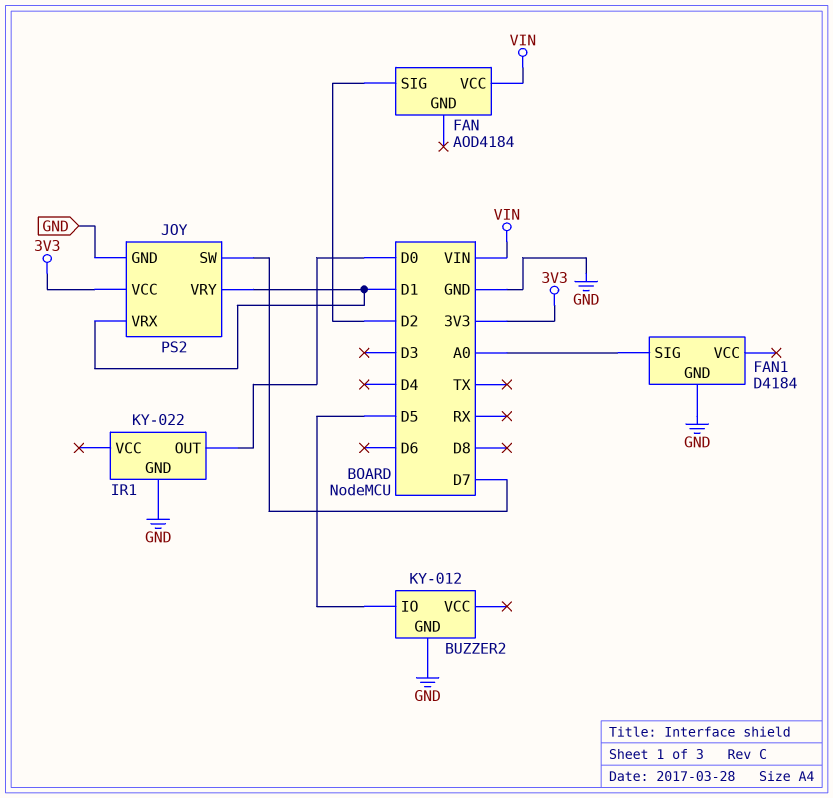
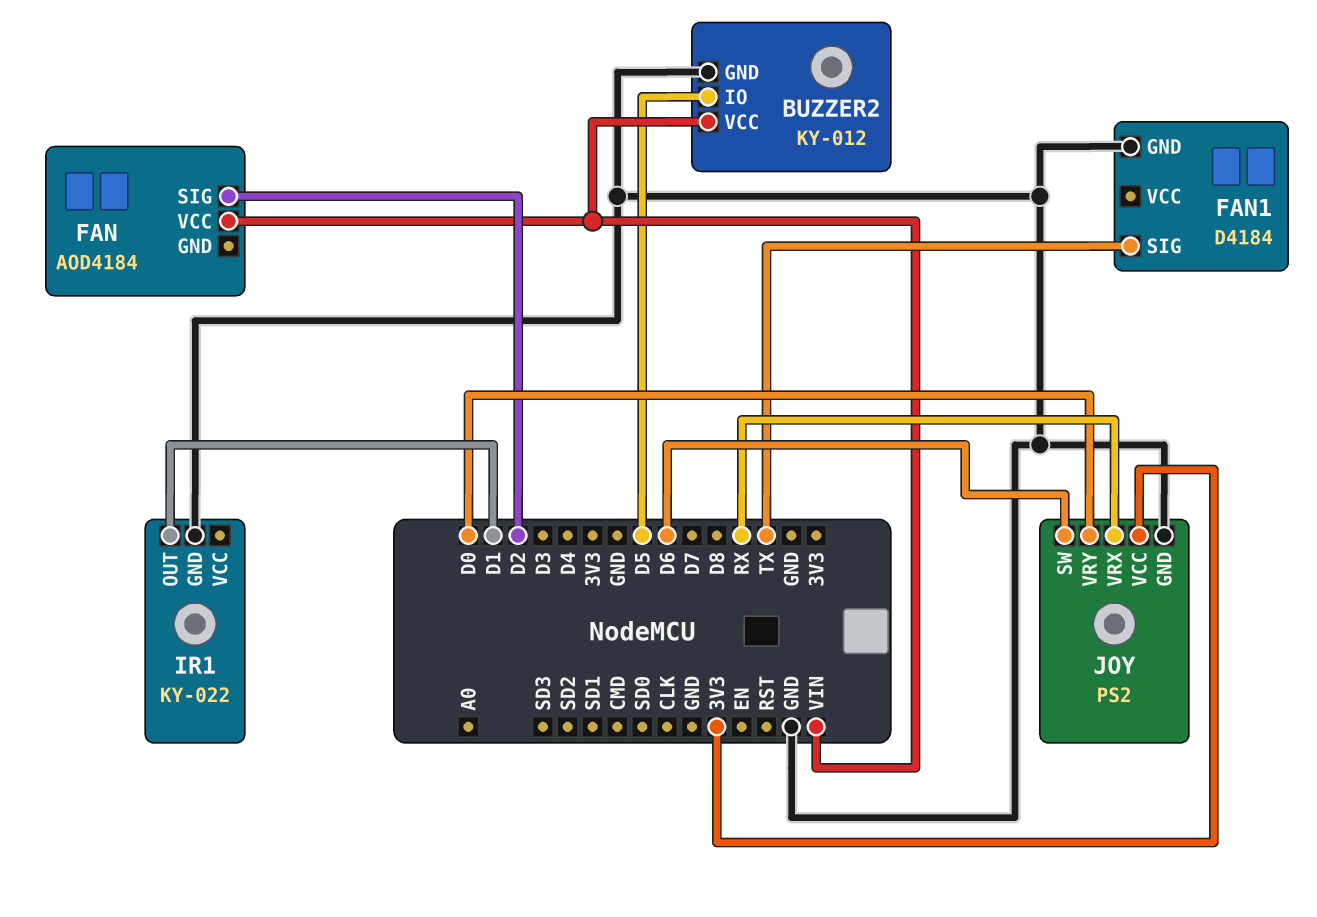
BUZZER2 pin VCC: none -> VIN
FAN1 pin SIG: A0 -> TX
IR1 pin OUT: D0 -> D1
JOY pin SW: D7 -> D6
JOY pin VRX: D1 -> RX
JOY pin VRY: D1 -> D0

